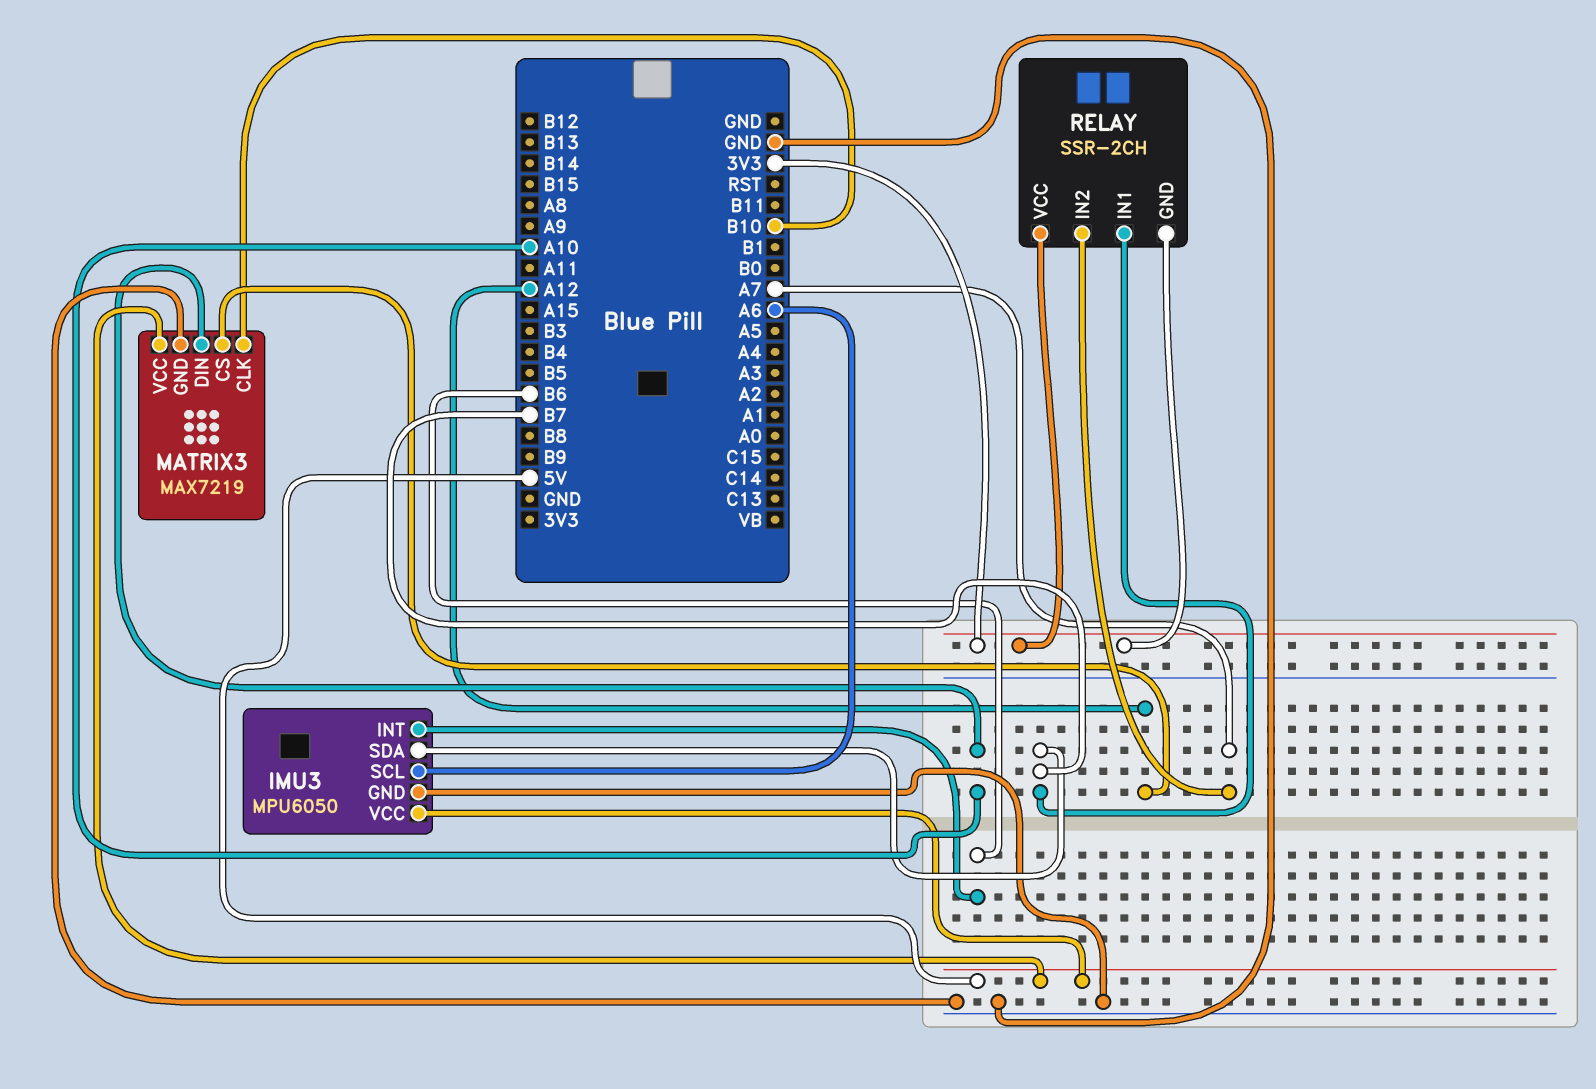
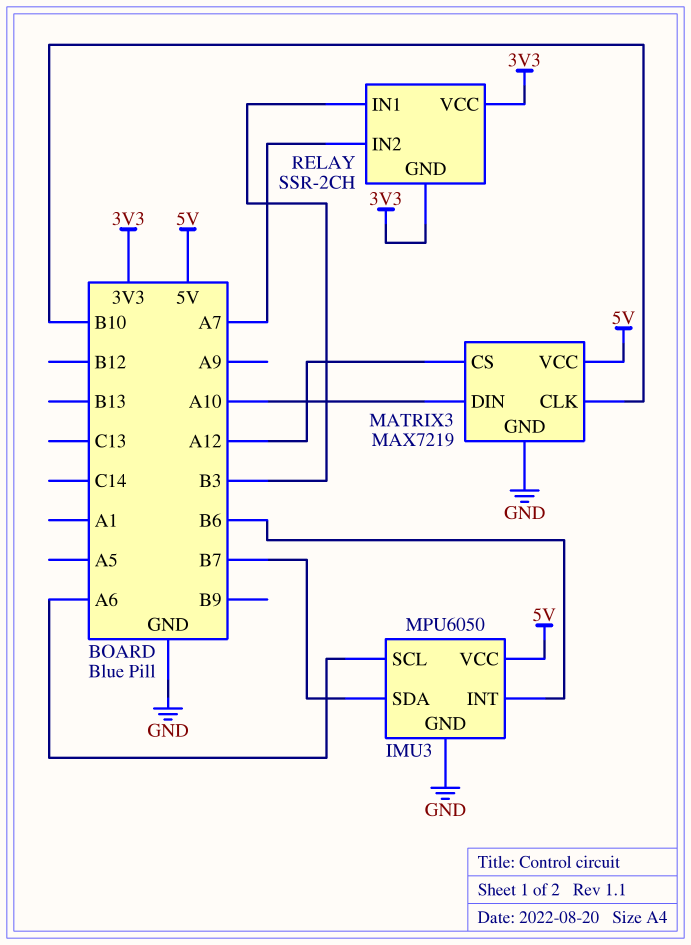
RELAY pin IN1: B7 -> B3

